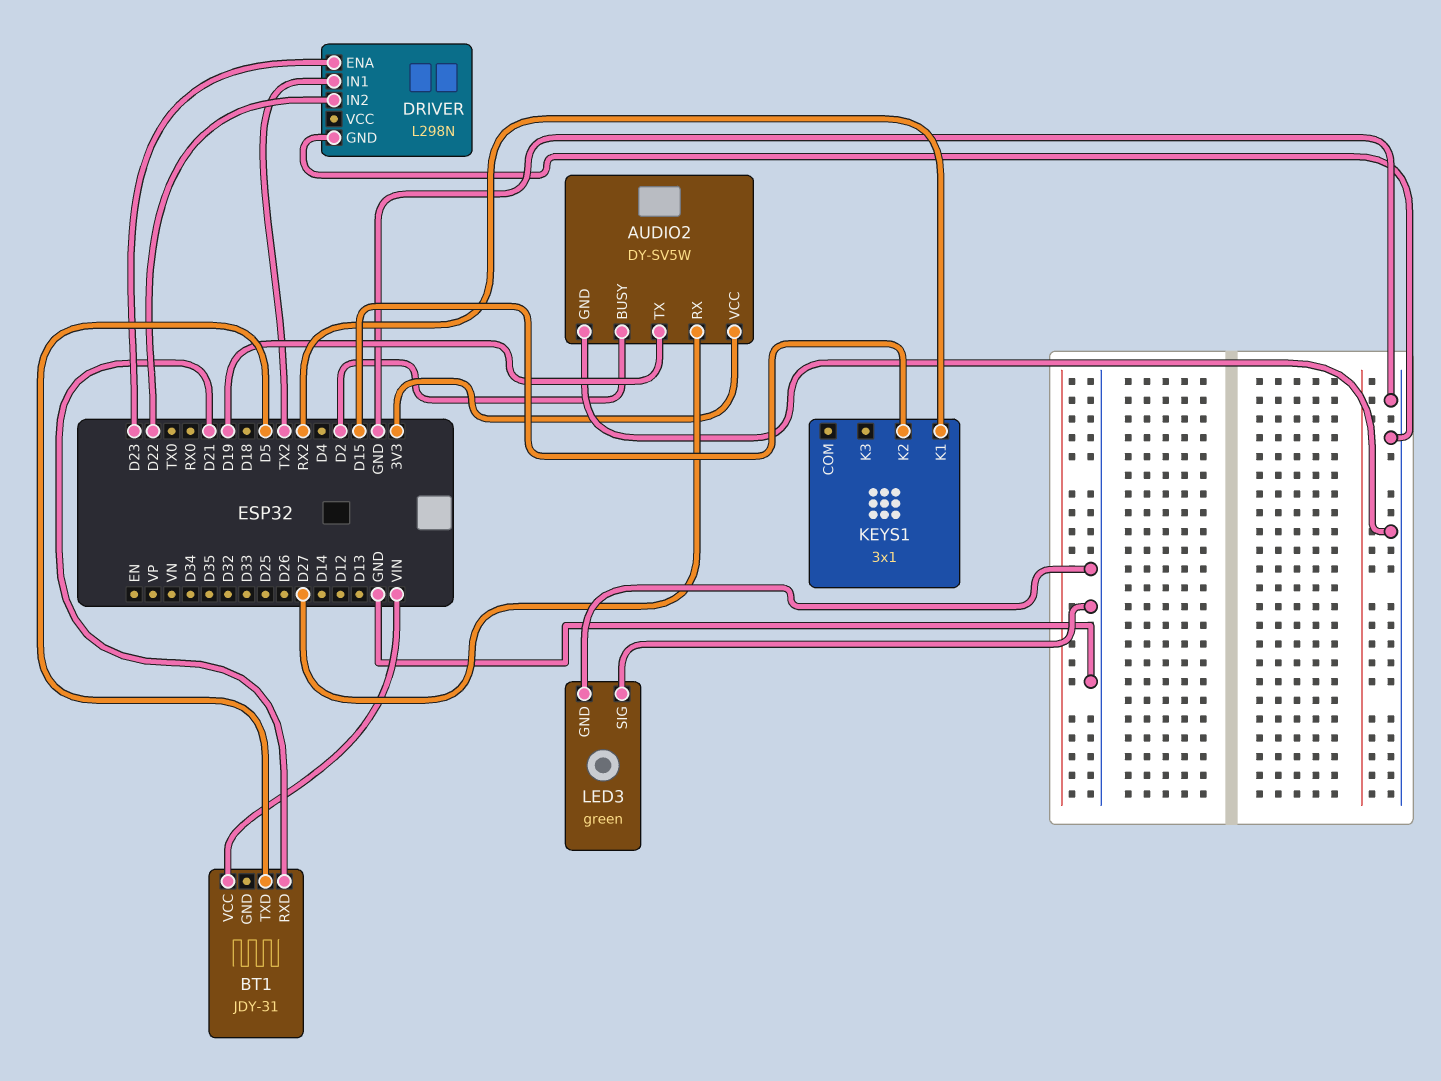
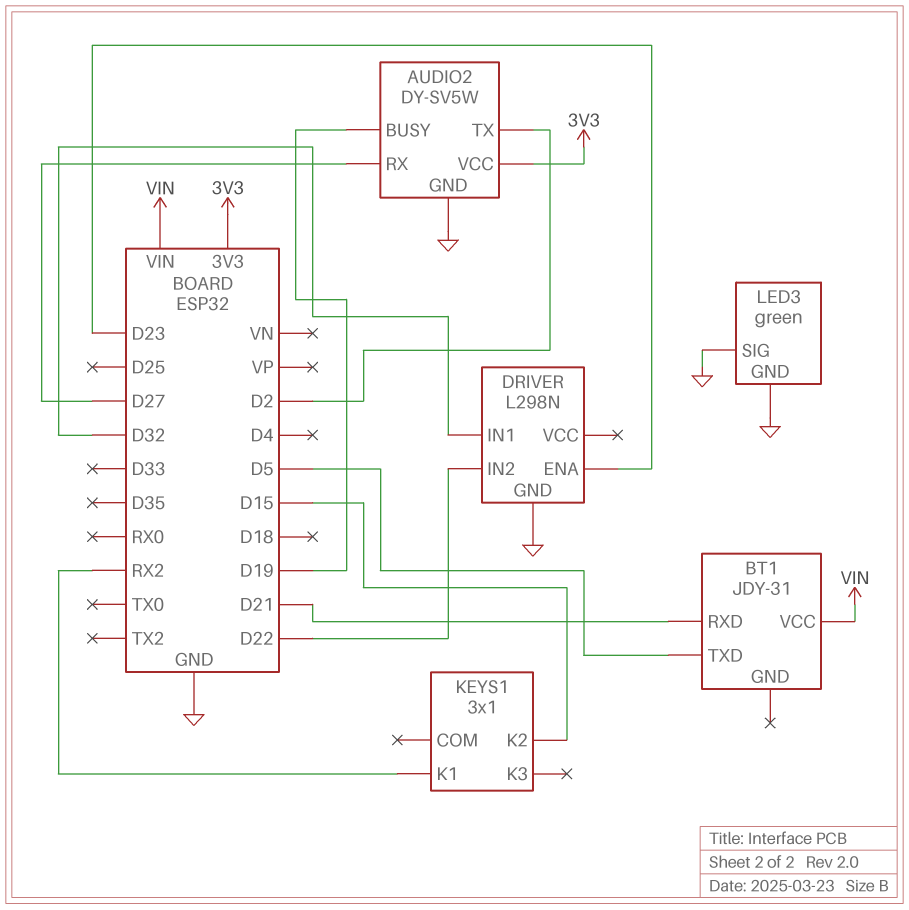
AUDIO2 pin BUSY: D2 -> D19
AUDIO2 pin TX: D19 -> D2
DRIVER pin IN1: TX2 -> D32

